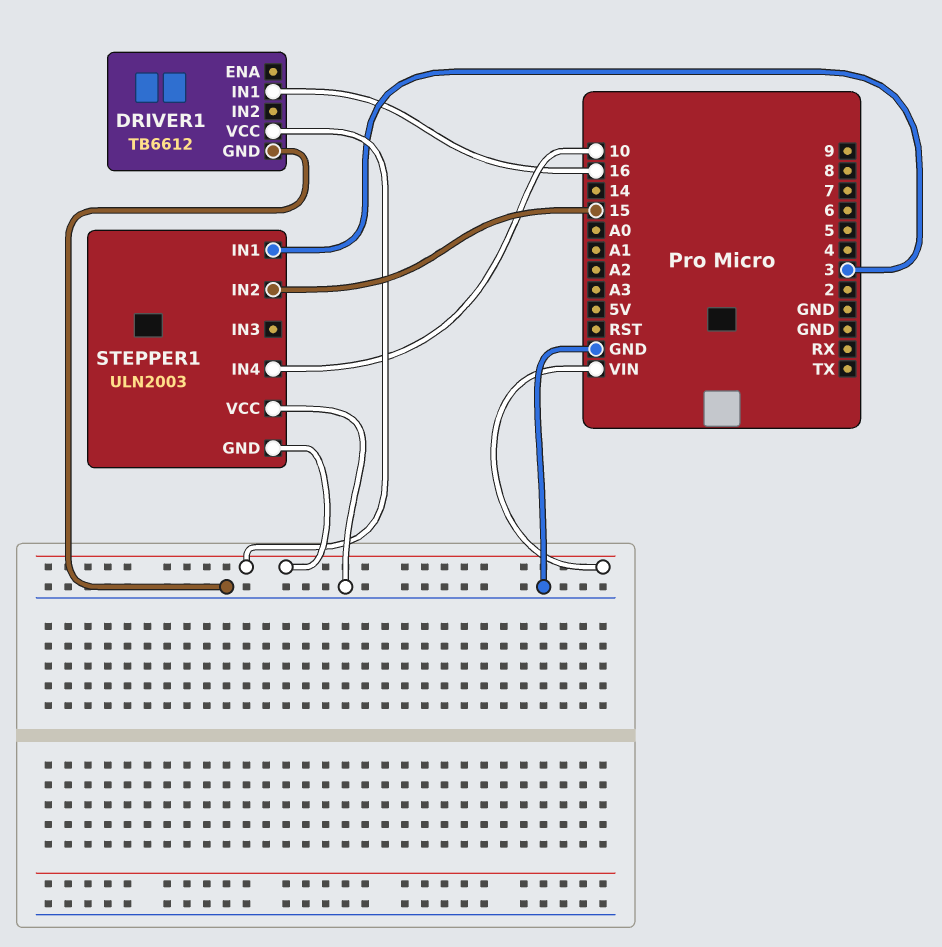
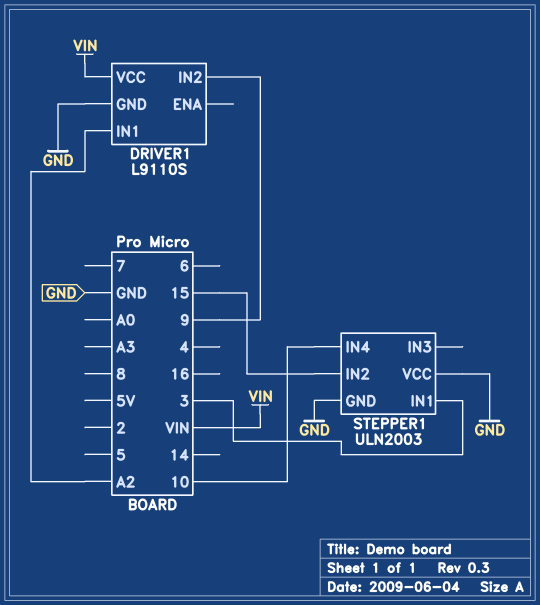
DRIVER1: TB6612 -> L9110S
DRIVER1 pin IN1: 16 -> A2
DRIVER1 pin IN2: none -> 9
STEPPER1 pin GND: VIN -> GND

